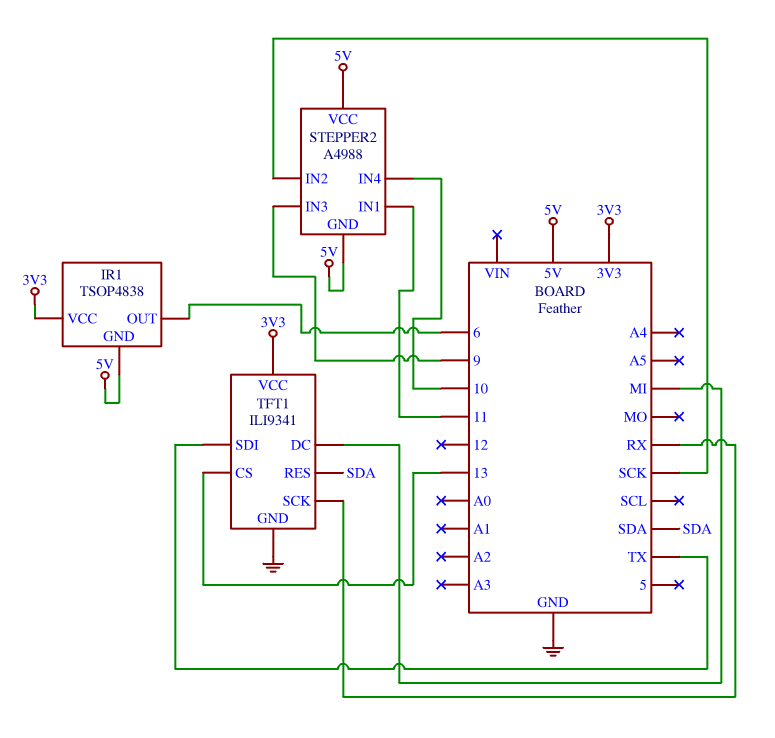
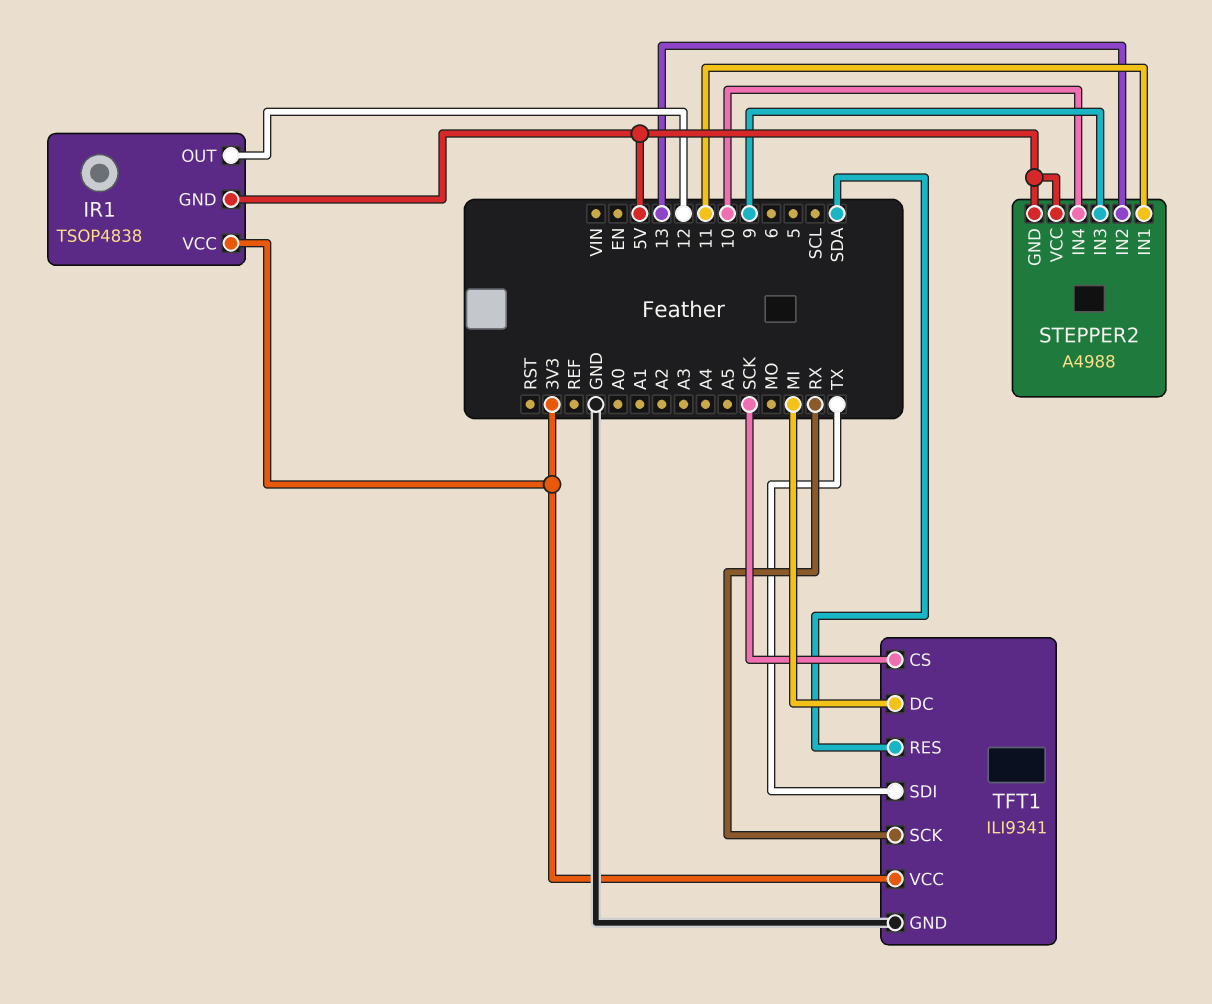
IR1 pin OUT: 6 -> 12
STEPPER2 pin IN2: SCK -> 13
TFT1 pin CS: 13 -> SCK

